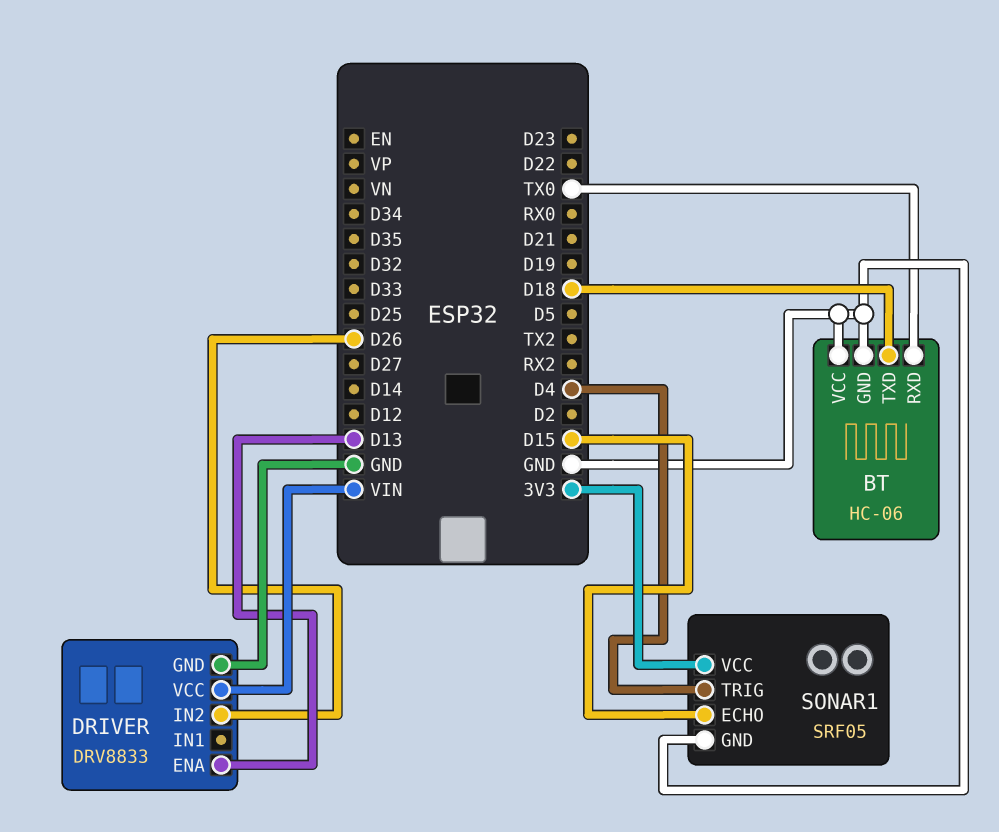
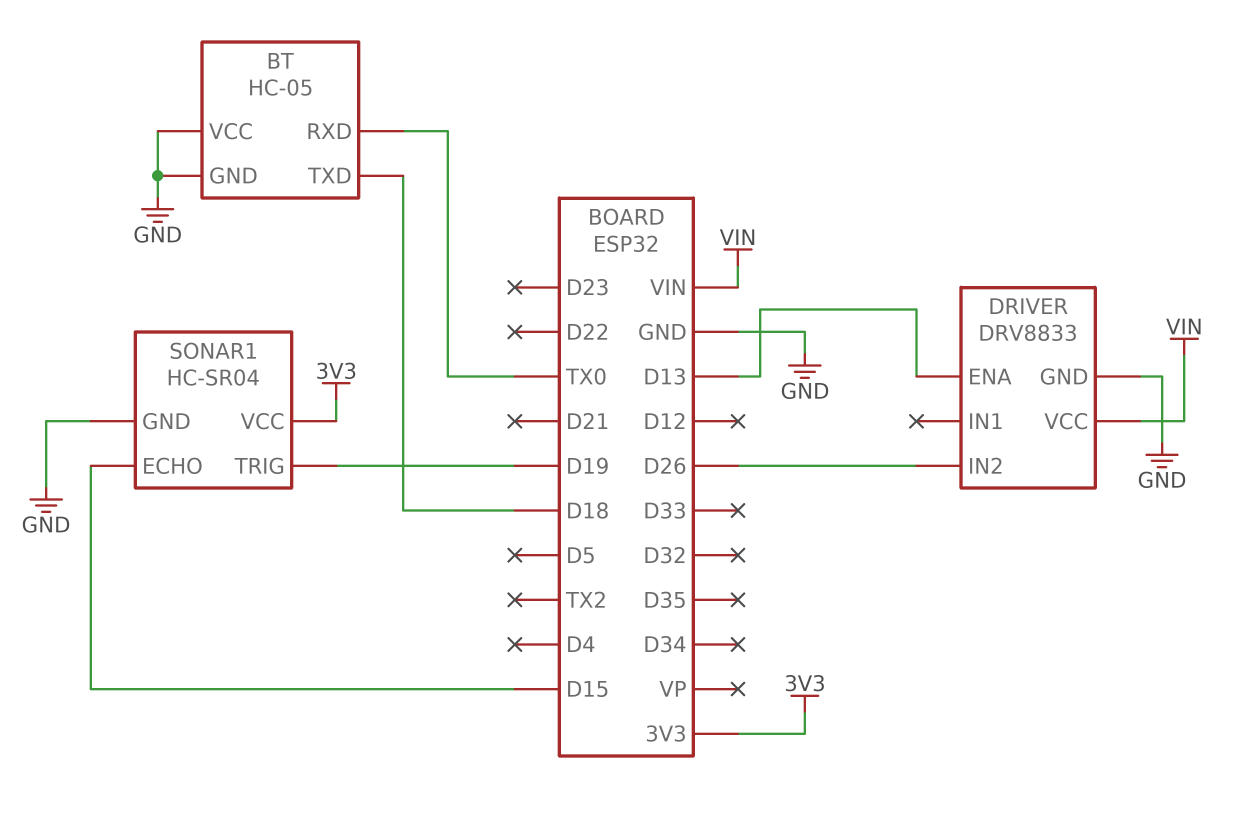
BT: HC-06 -> HC-05
SONAR1: SRF05 -> HC-SR04
SONAR1 pin TRIG: D4 -> D19

